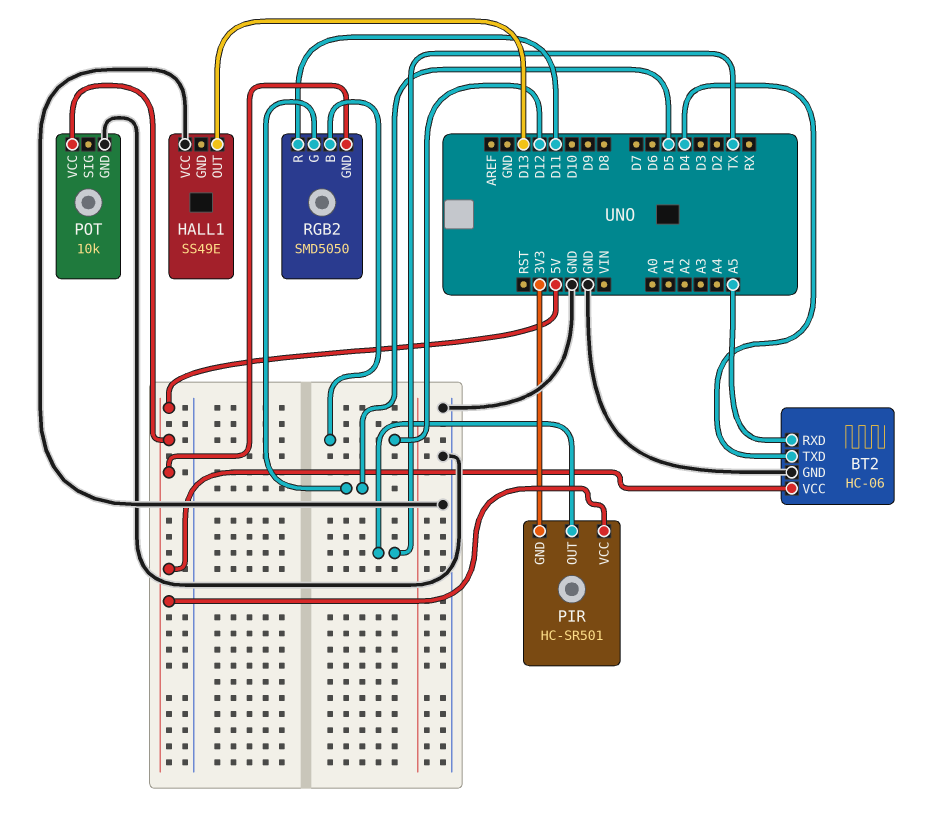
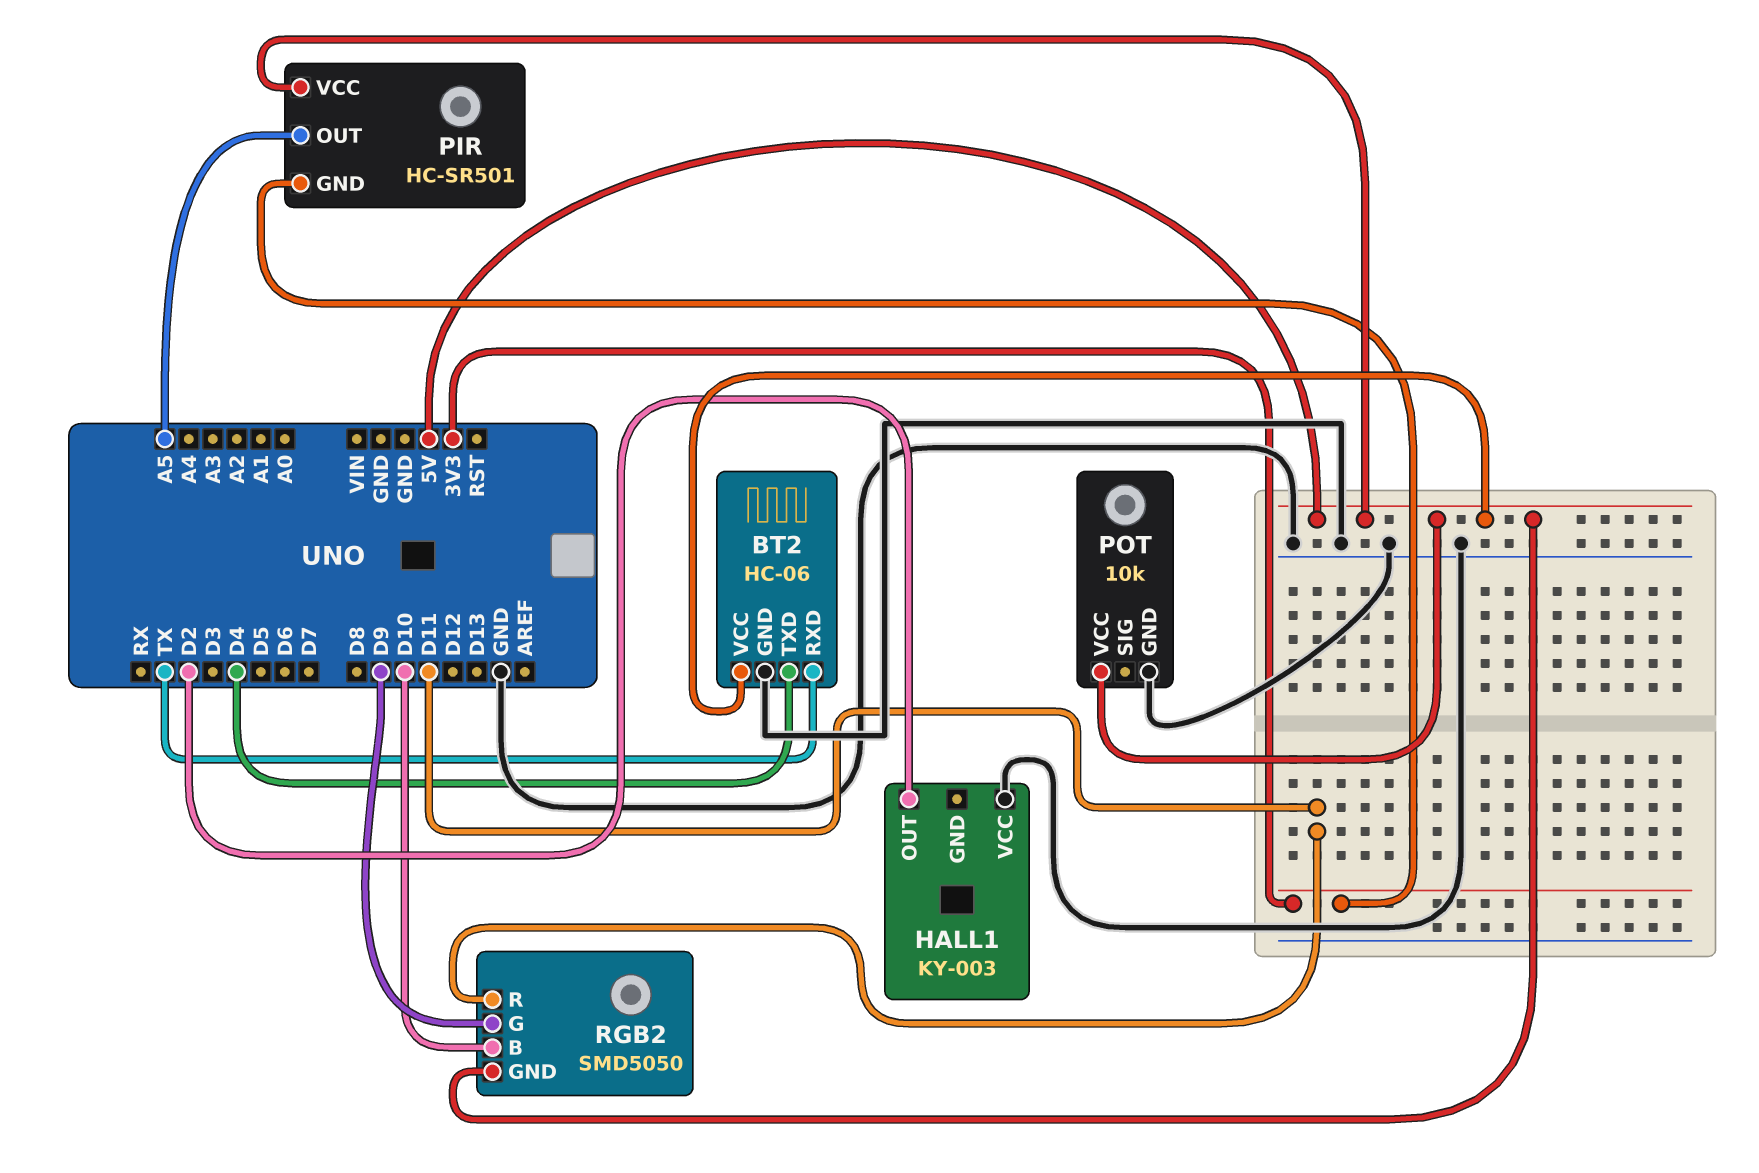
BT2 pin RXD: A5 -> TX
HALL1: SS49E -> KY-003
HALL1 pin OUT: D13 -> D2
PIR pin OUT: TX -> A5
RGB2 pin B: D12 -> D10
RGB2 pin G: D5 -> D9

